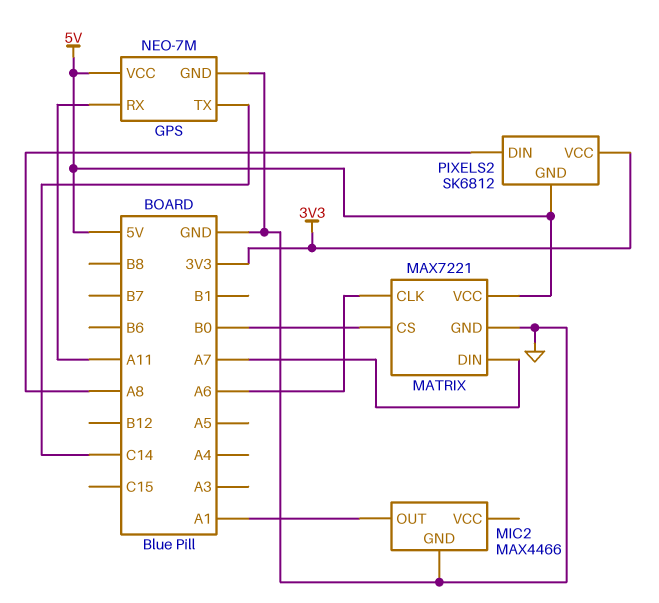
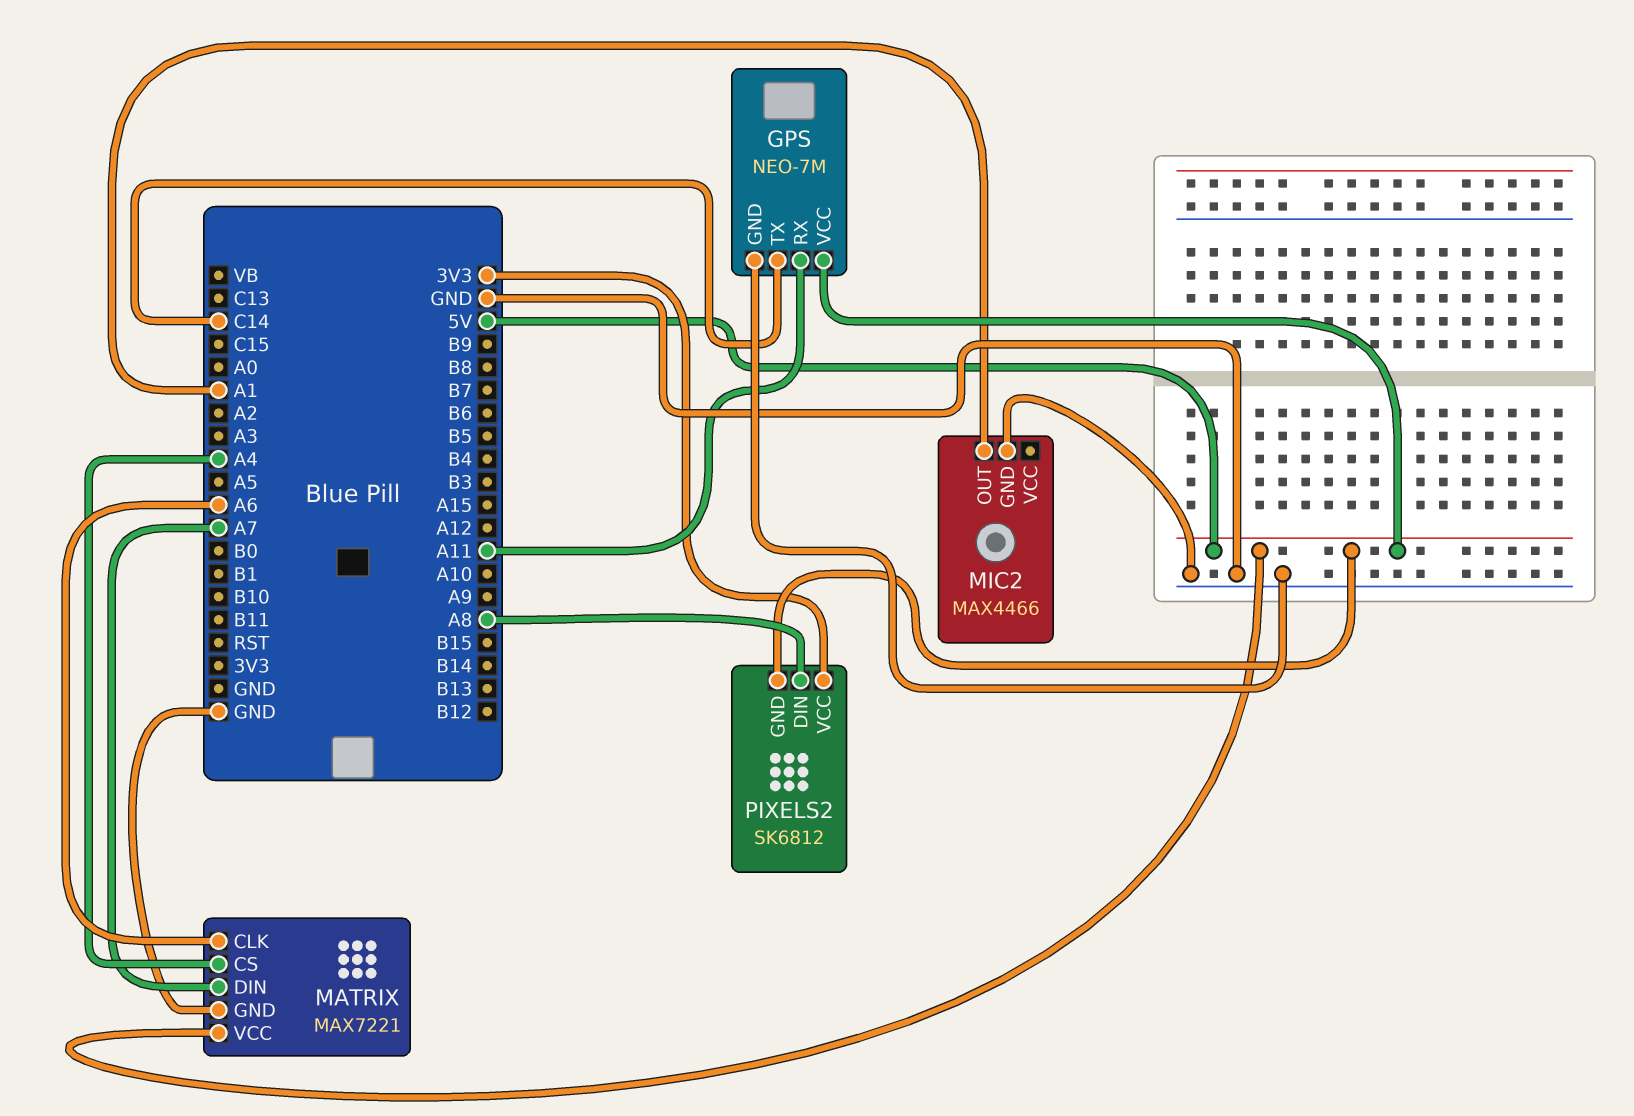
MATRIX pin CS: B0 -> A4

